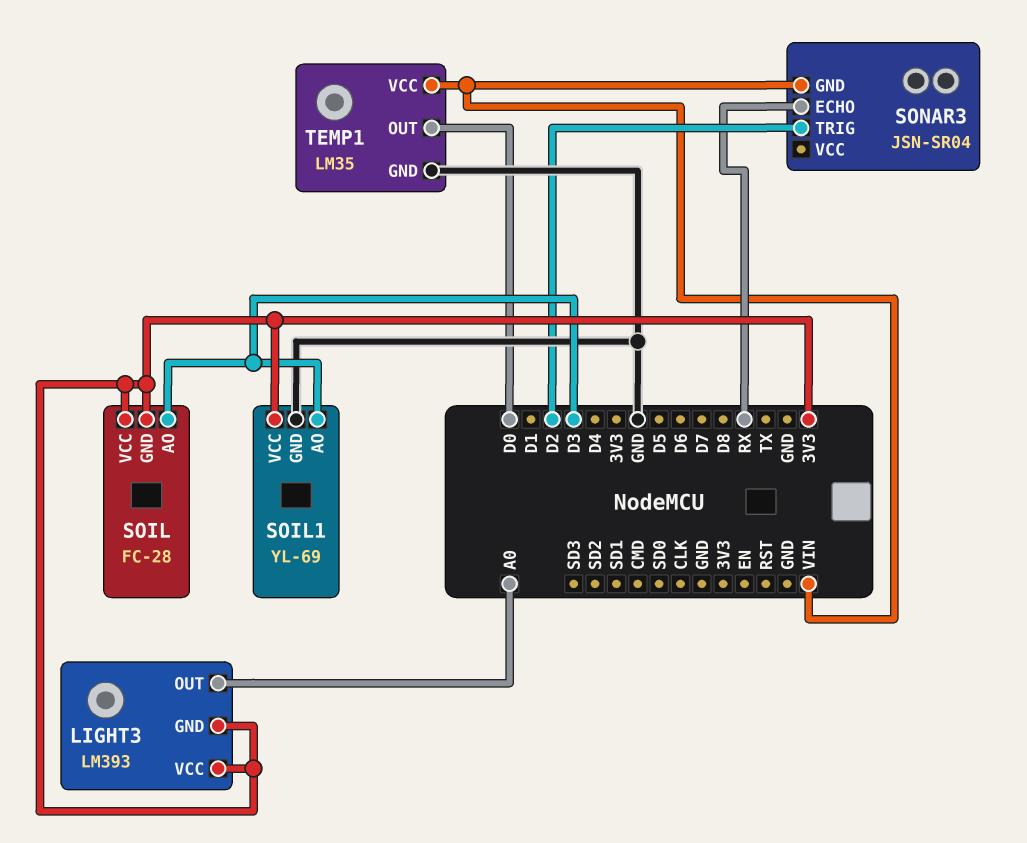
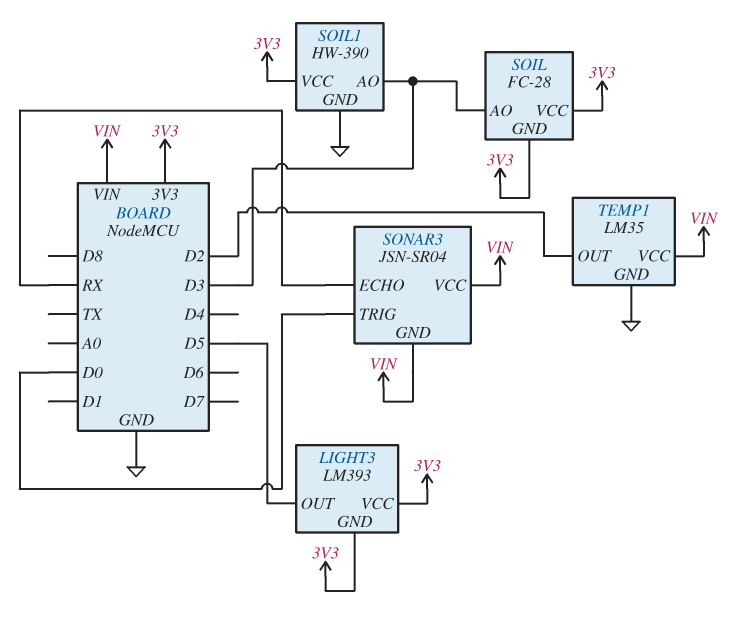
LIGHT3 pin OUT: A0 -> D5
SOIL1: YL-69 -> HW-390
SONAR3 pin TRIG: D2 -> D0
SONAR3 pin VCC: none -> VIN
TEMP1 pin OUT: D0 -> D2

